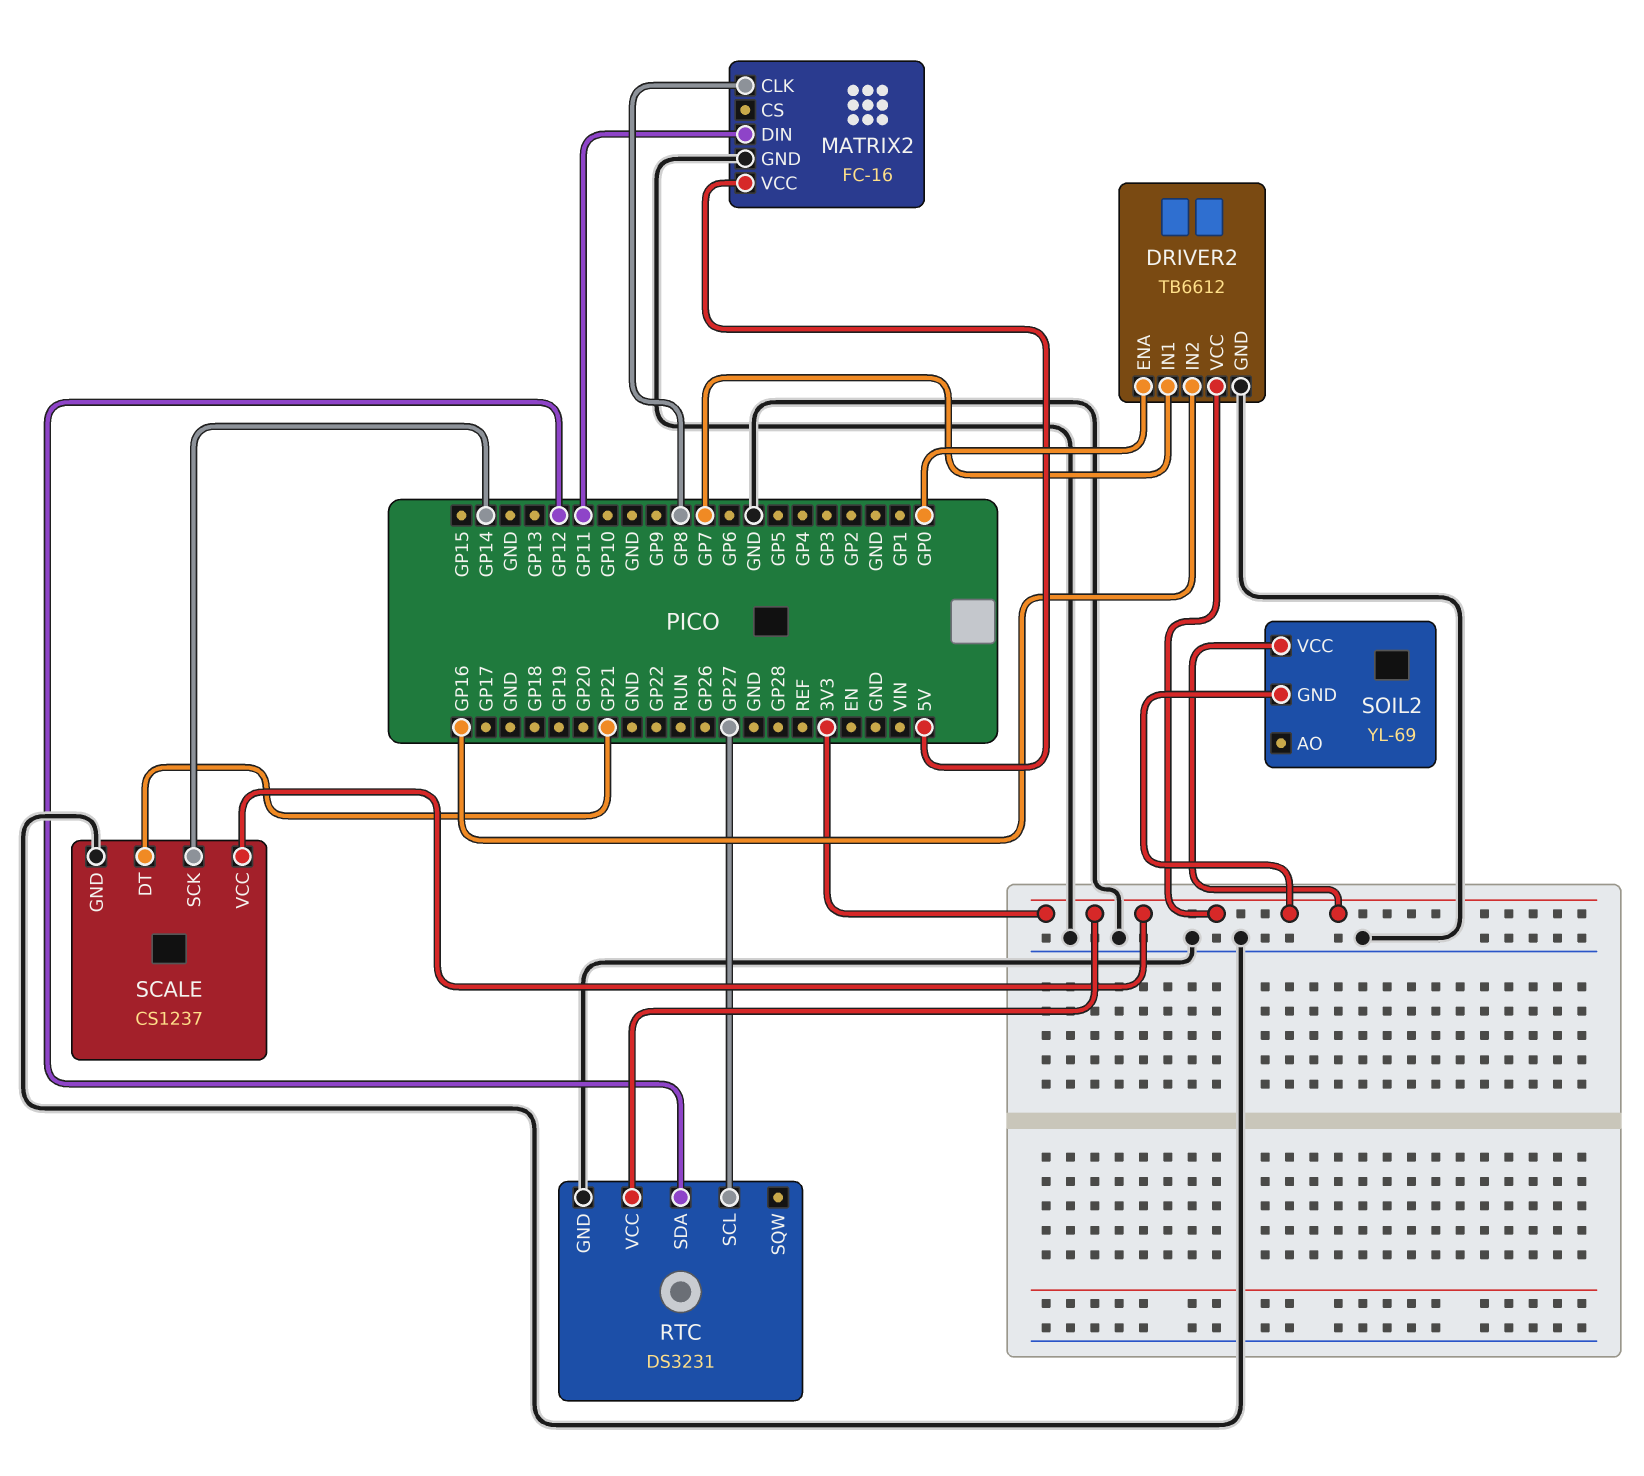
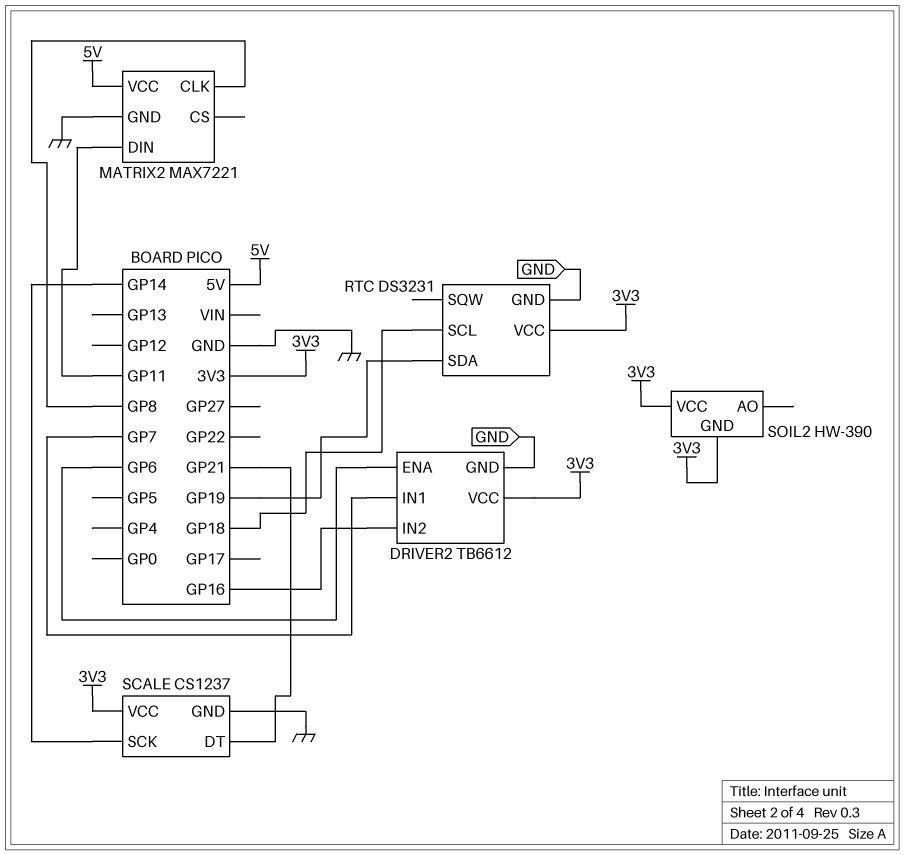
DRIVER2 pin ENA: GP0 -> GP6
MATRIX2: FC-16 -> MAX7221
RTC pin SCL: GP27 -> GP18
RTC pin SDA: GP12 -> GP19
SOIL2: YL-69 -> HW-390

